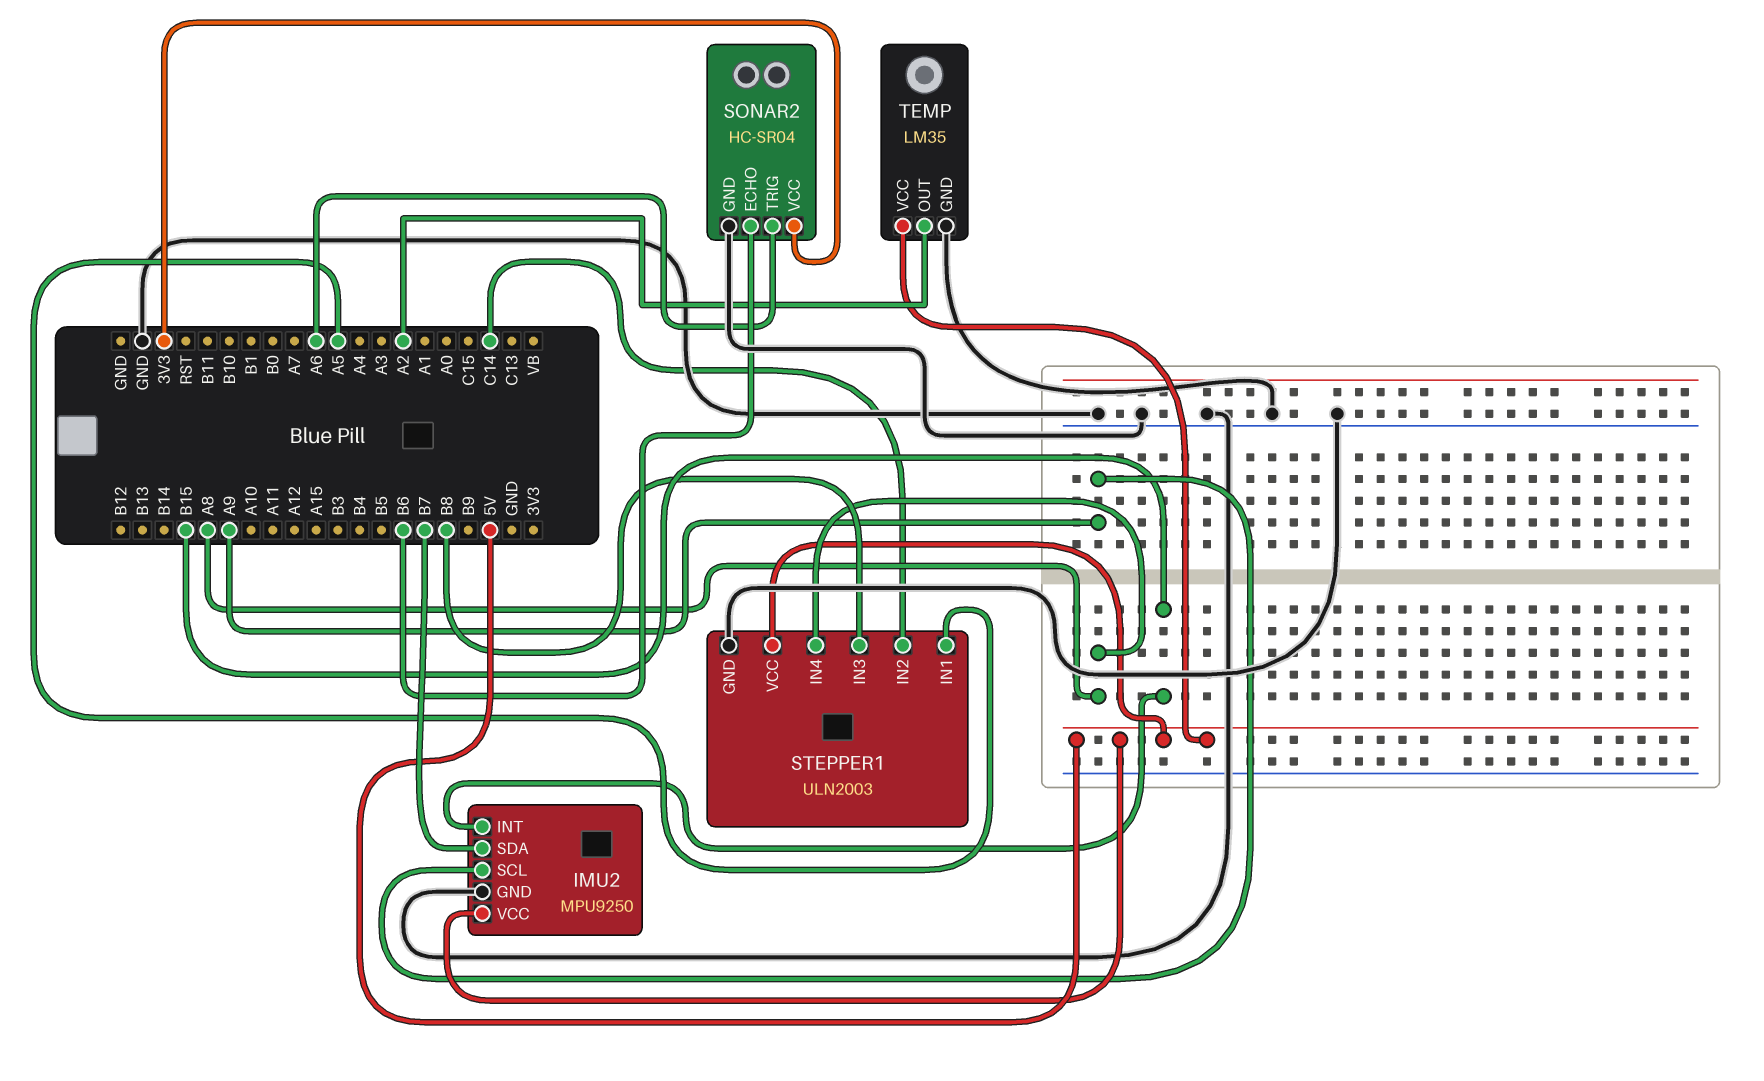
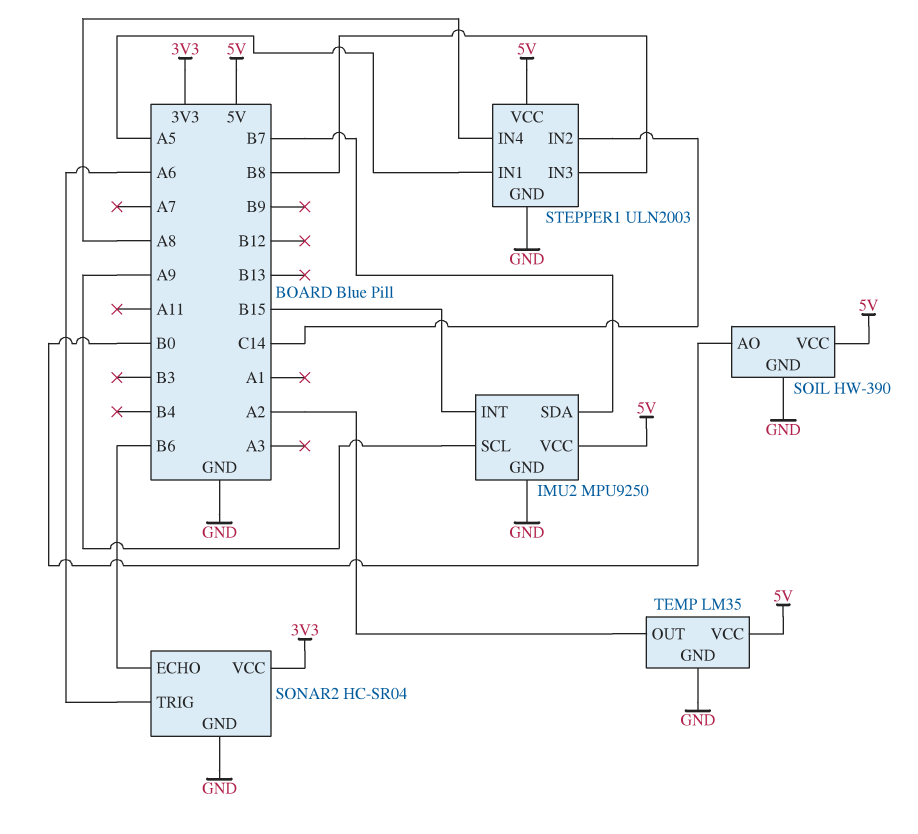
SOIL: none -> HW-390
SOIL pin AO: none -> B0
SOIL pin GND: none -> GND
SOIL pin VCC: none -> 5V

